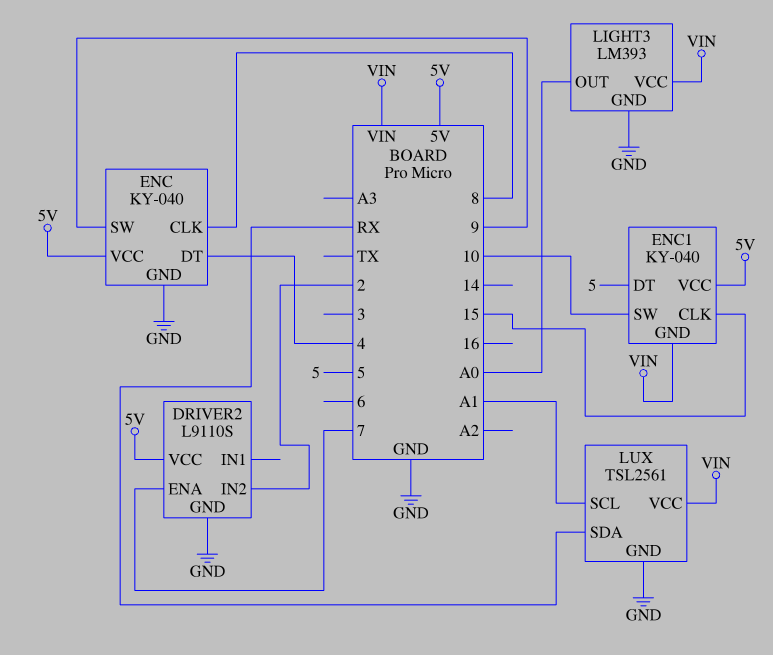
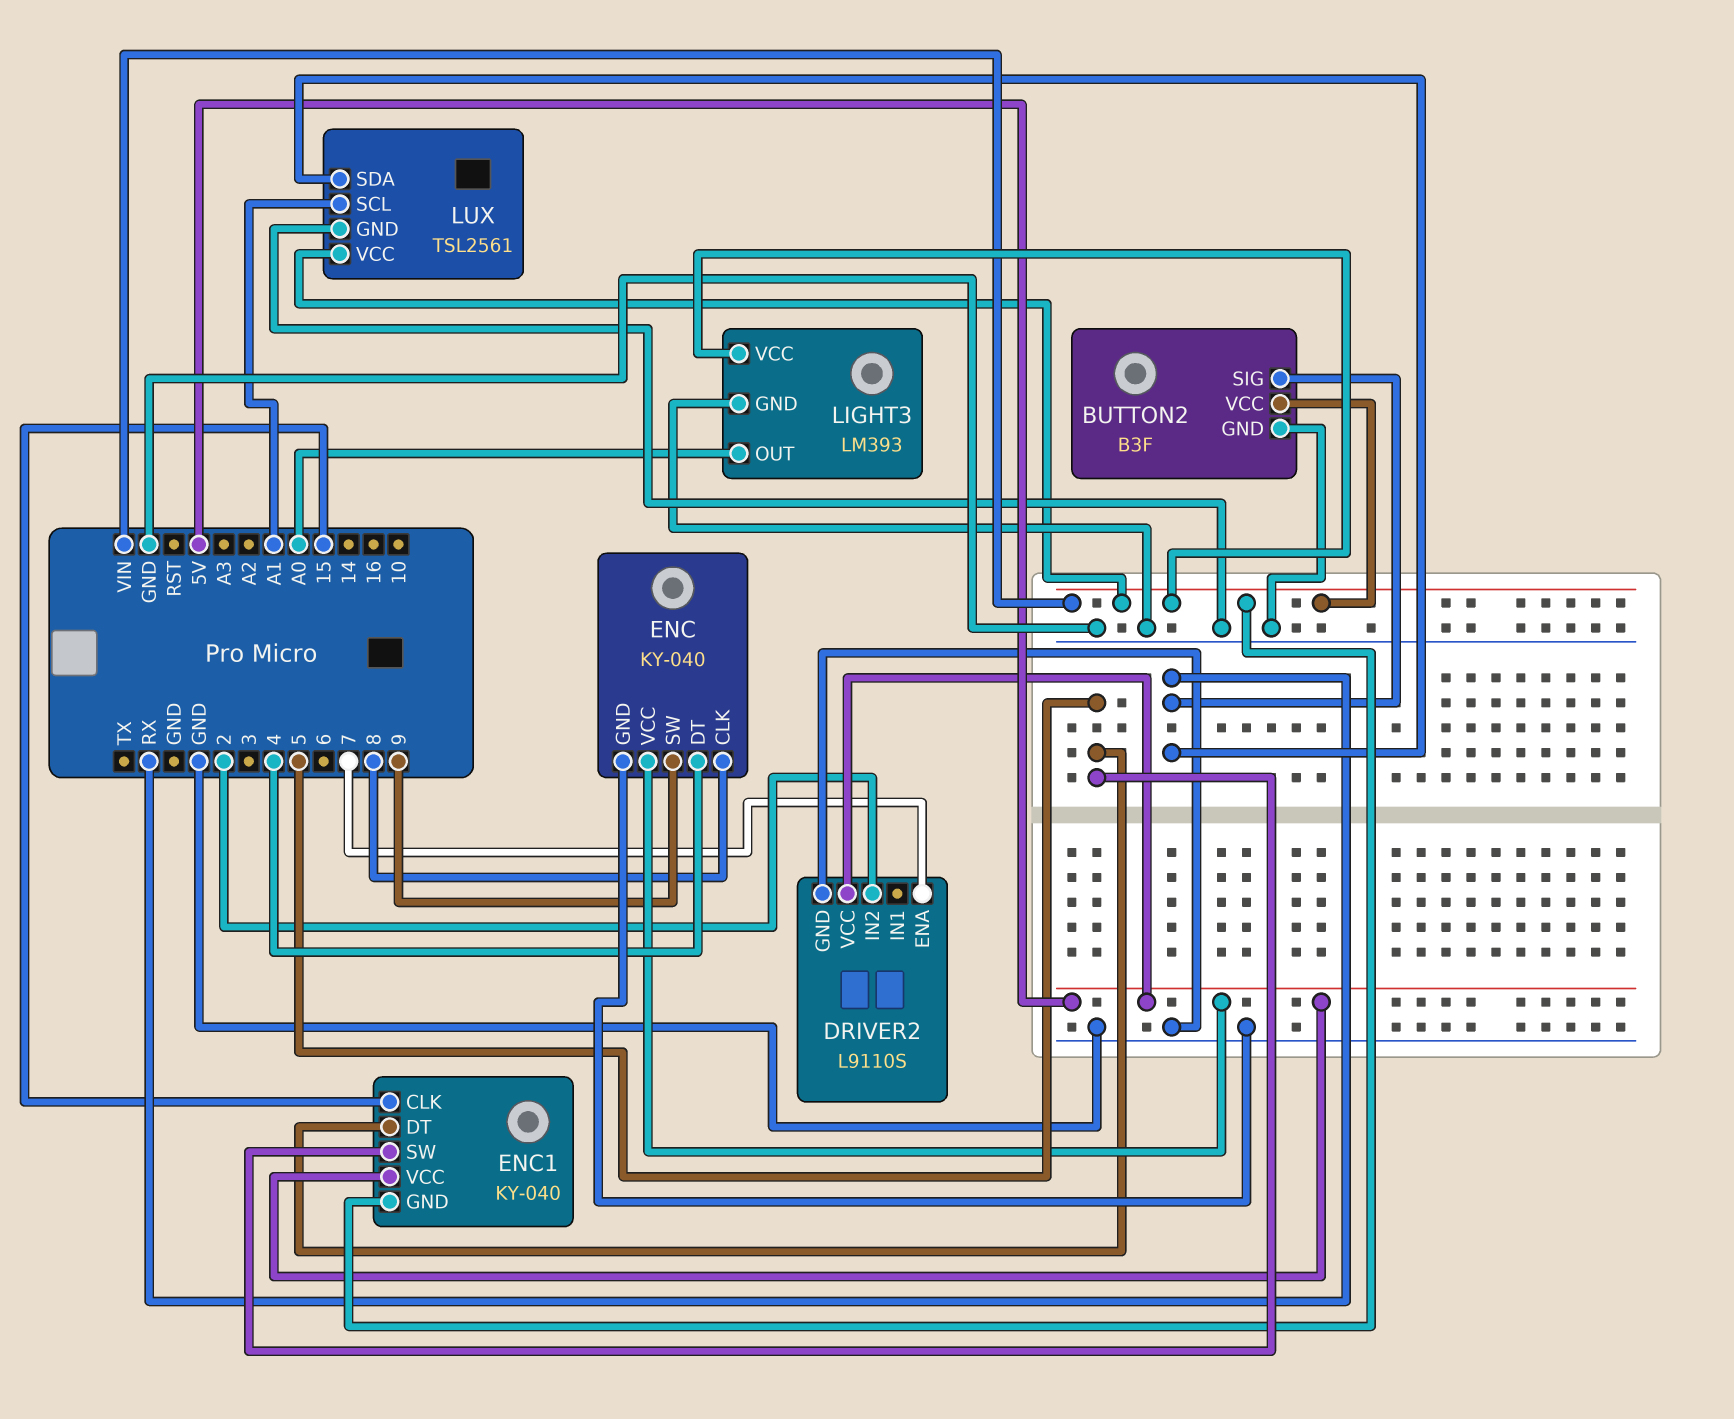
BUTTON2: none -> B3F
BUTTON2 pin GND: none -> GND
BUTTON2 pin SIG: none -> RX
BUTTON2 pin VCC: none -> VIN
ENC1 pin SW: 10 -> 5

